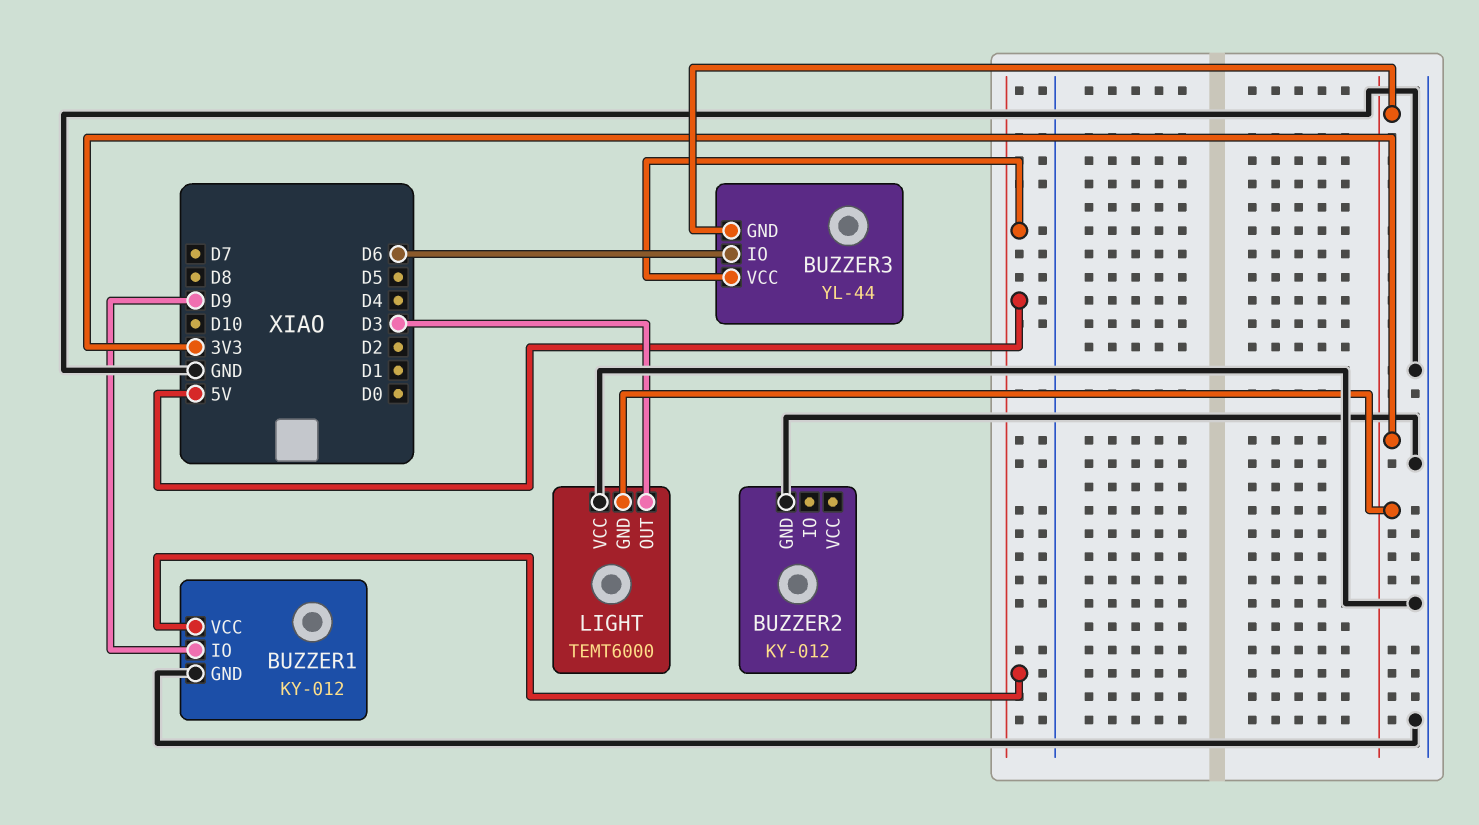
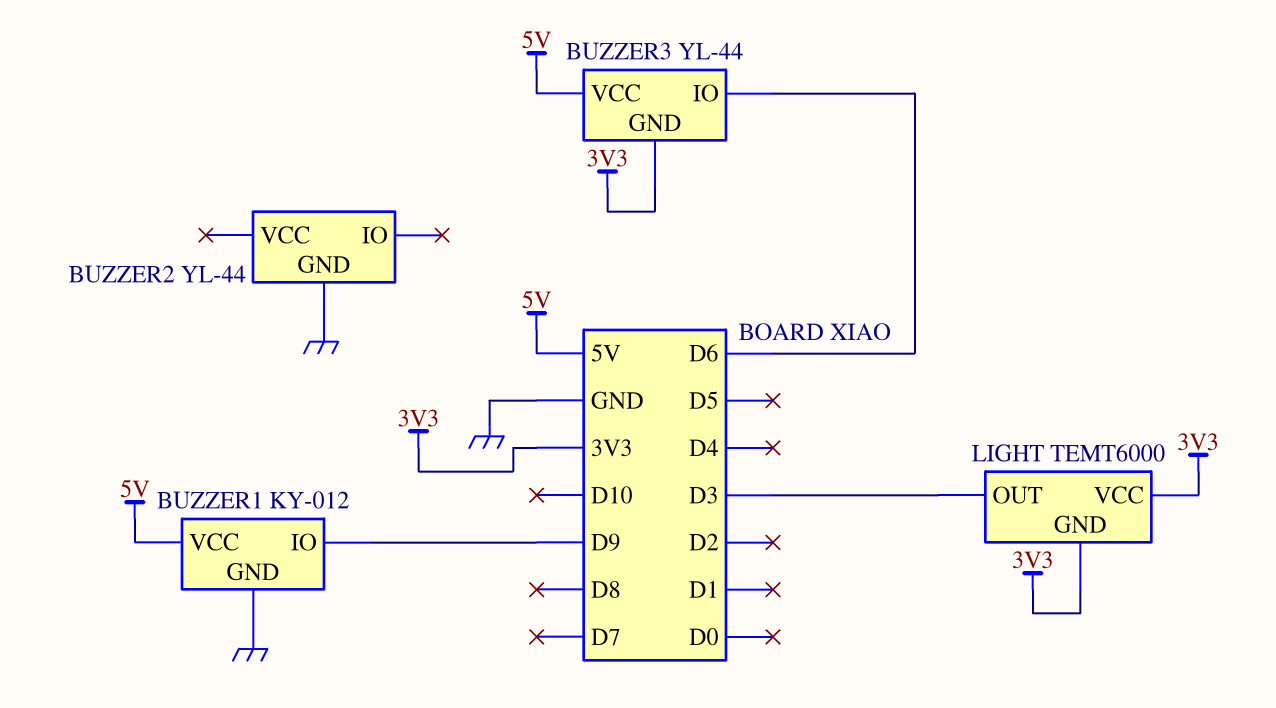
BUZZER2: KY-012 -> YL-44
LIGHT pin VCC: GND -> 3V3

